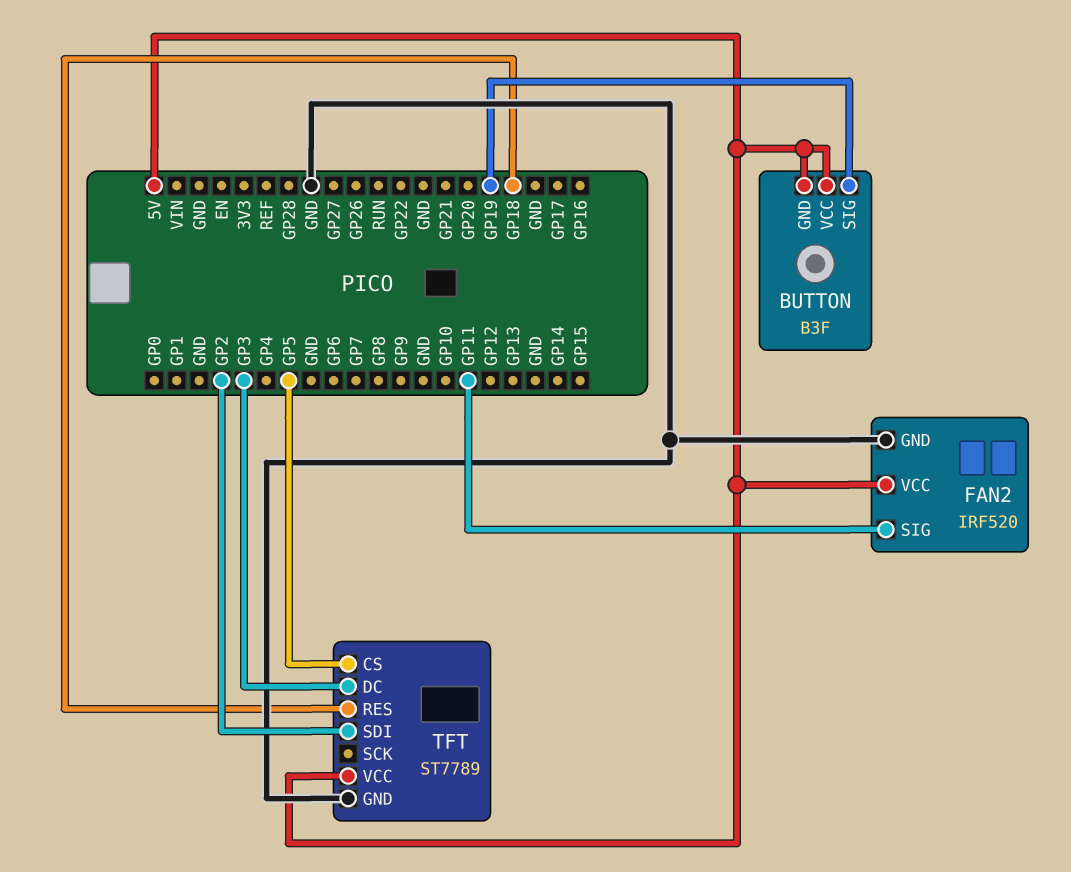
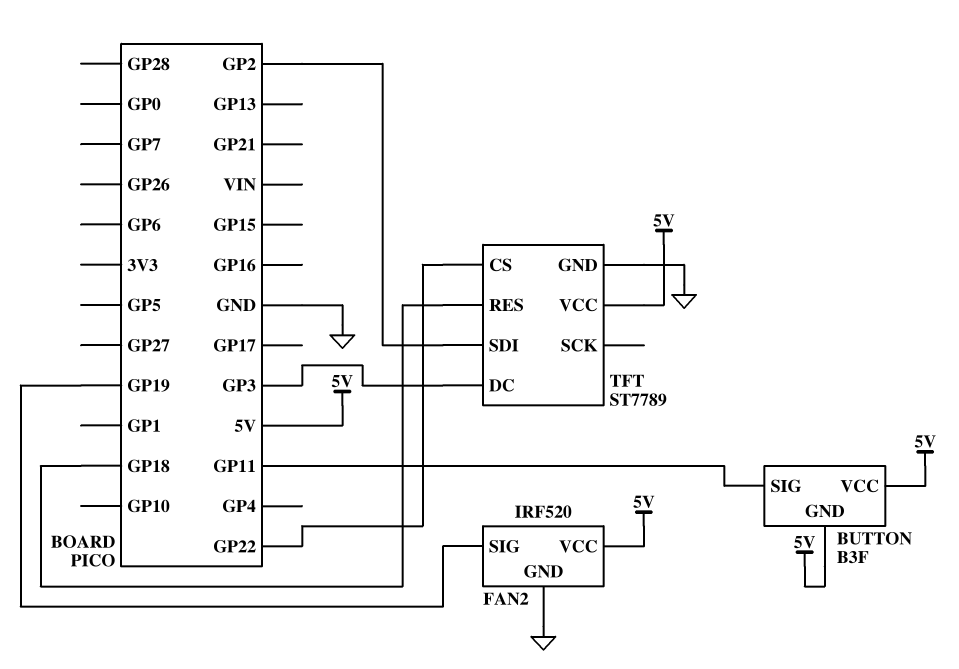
BUTTON pin SIG: GP19 -> GP11
FAN2 pin SIG: GP11 -> GP19
TFT pin CS: GP5 -> GP22

